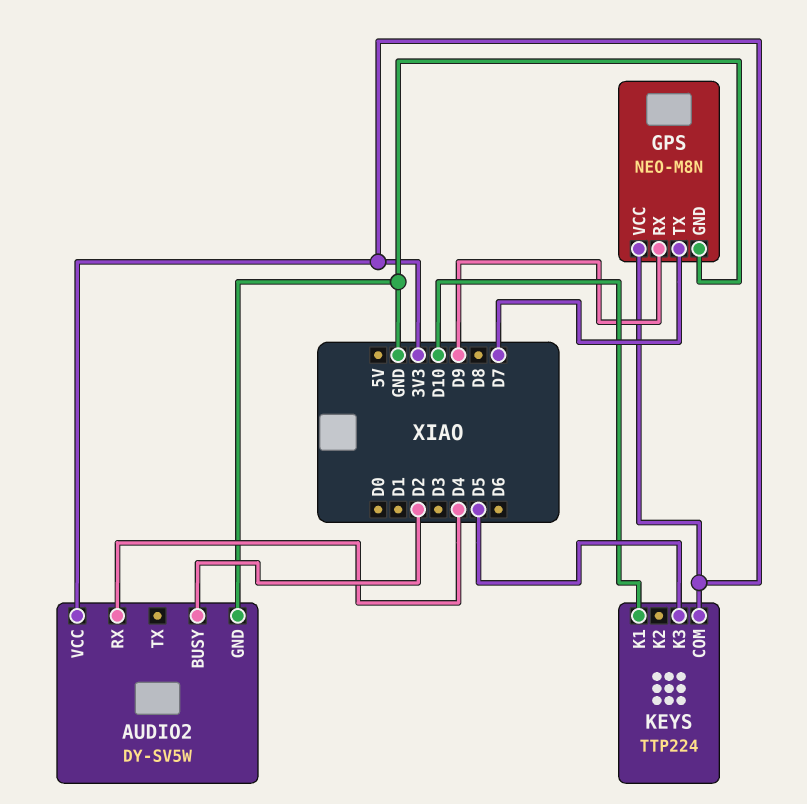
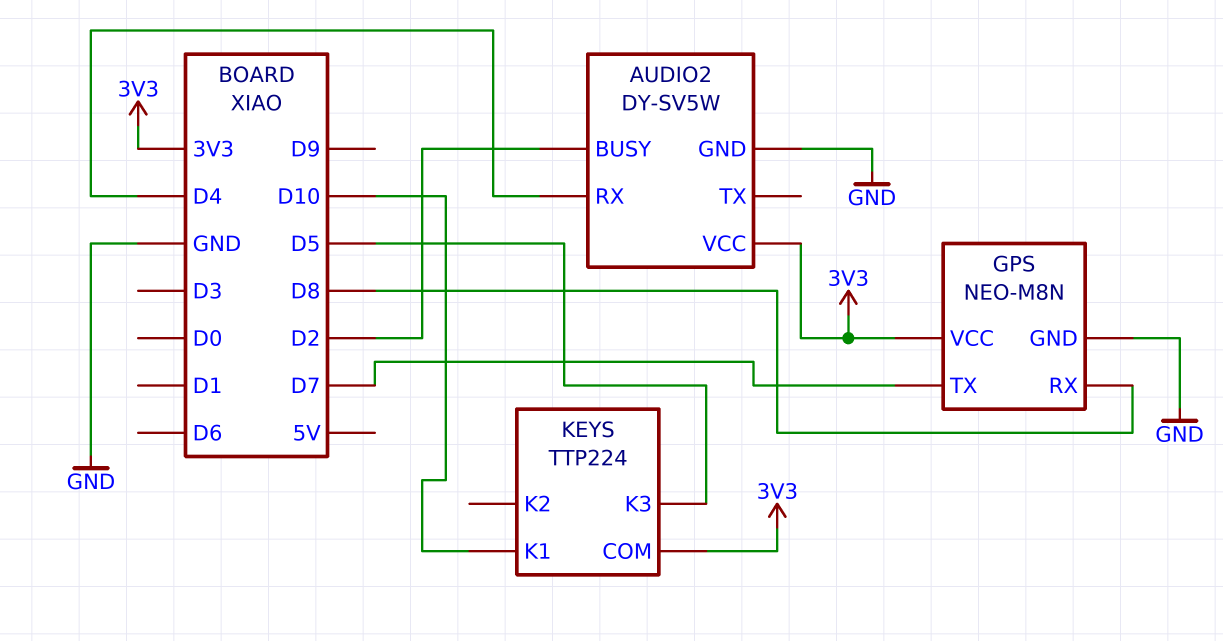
GPS pin RX: D9 -> D8

